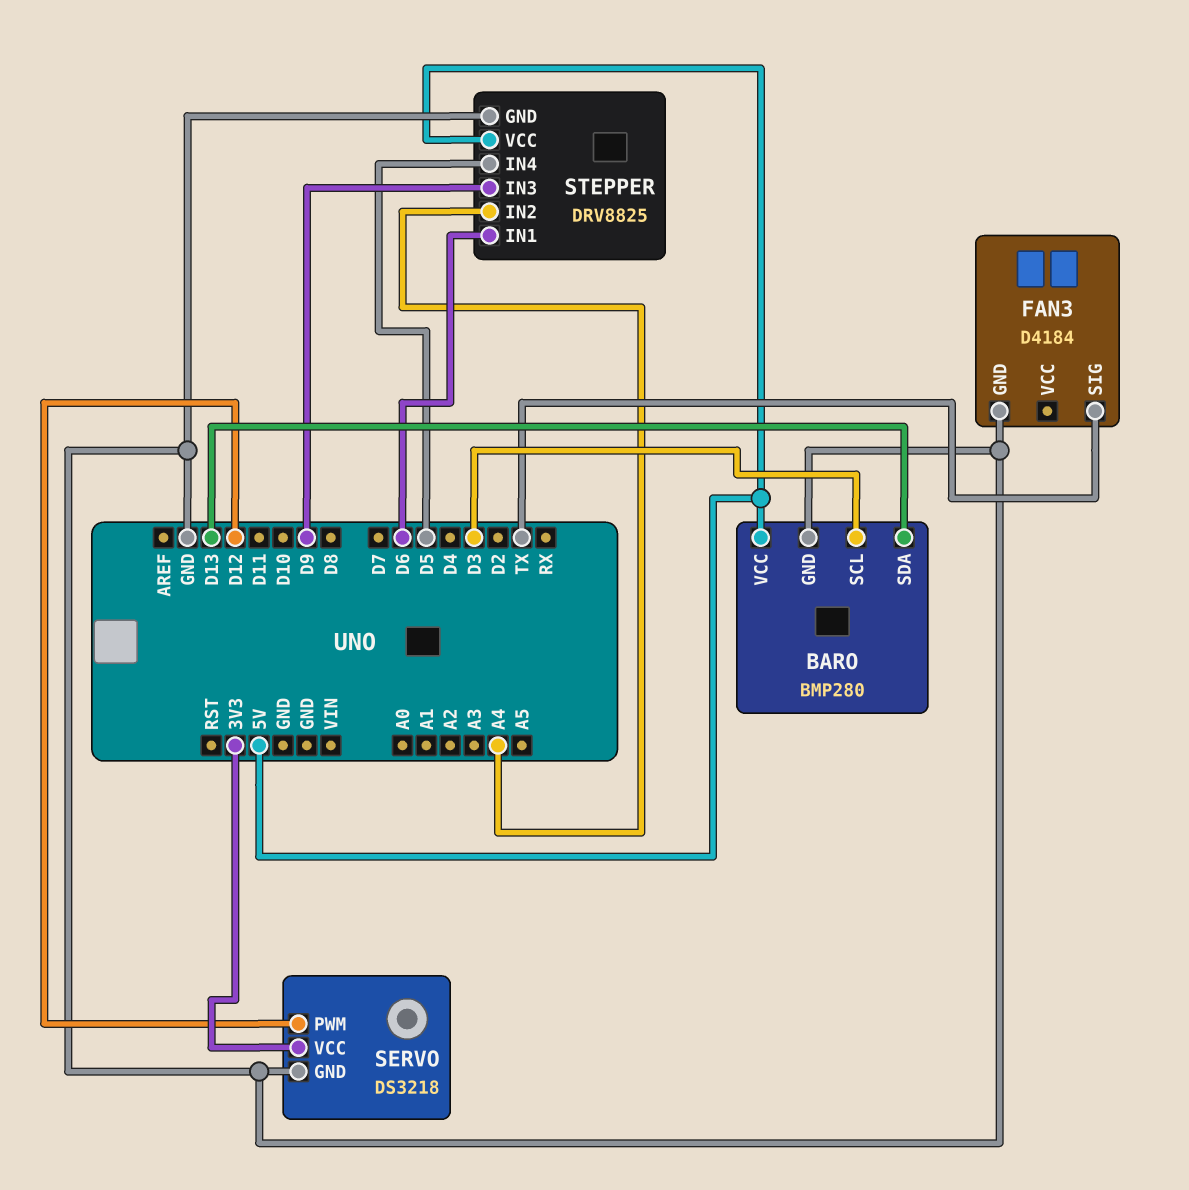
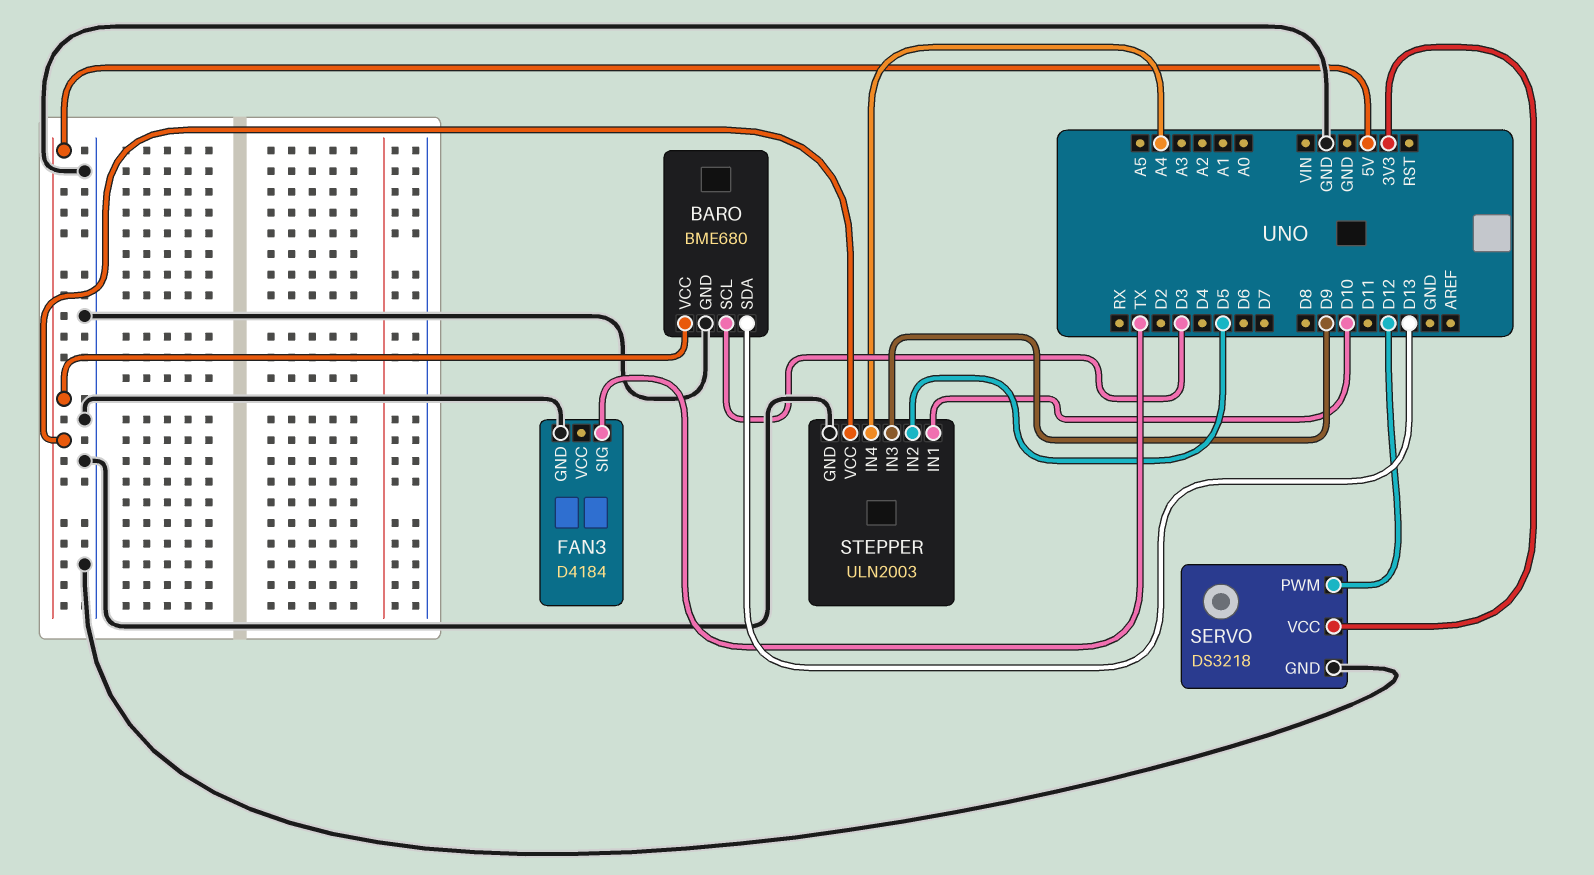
BARO: BMP280 -> BME680
STEPPER: DRV8825 -> ULN2003
STEPPER pin IN1: D6 -> D10
STEPPER pin IN2: A4 -> D5
STEPPER pin IN4: D5 -> A4

